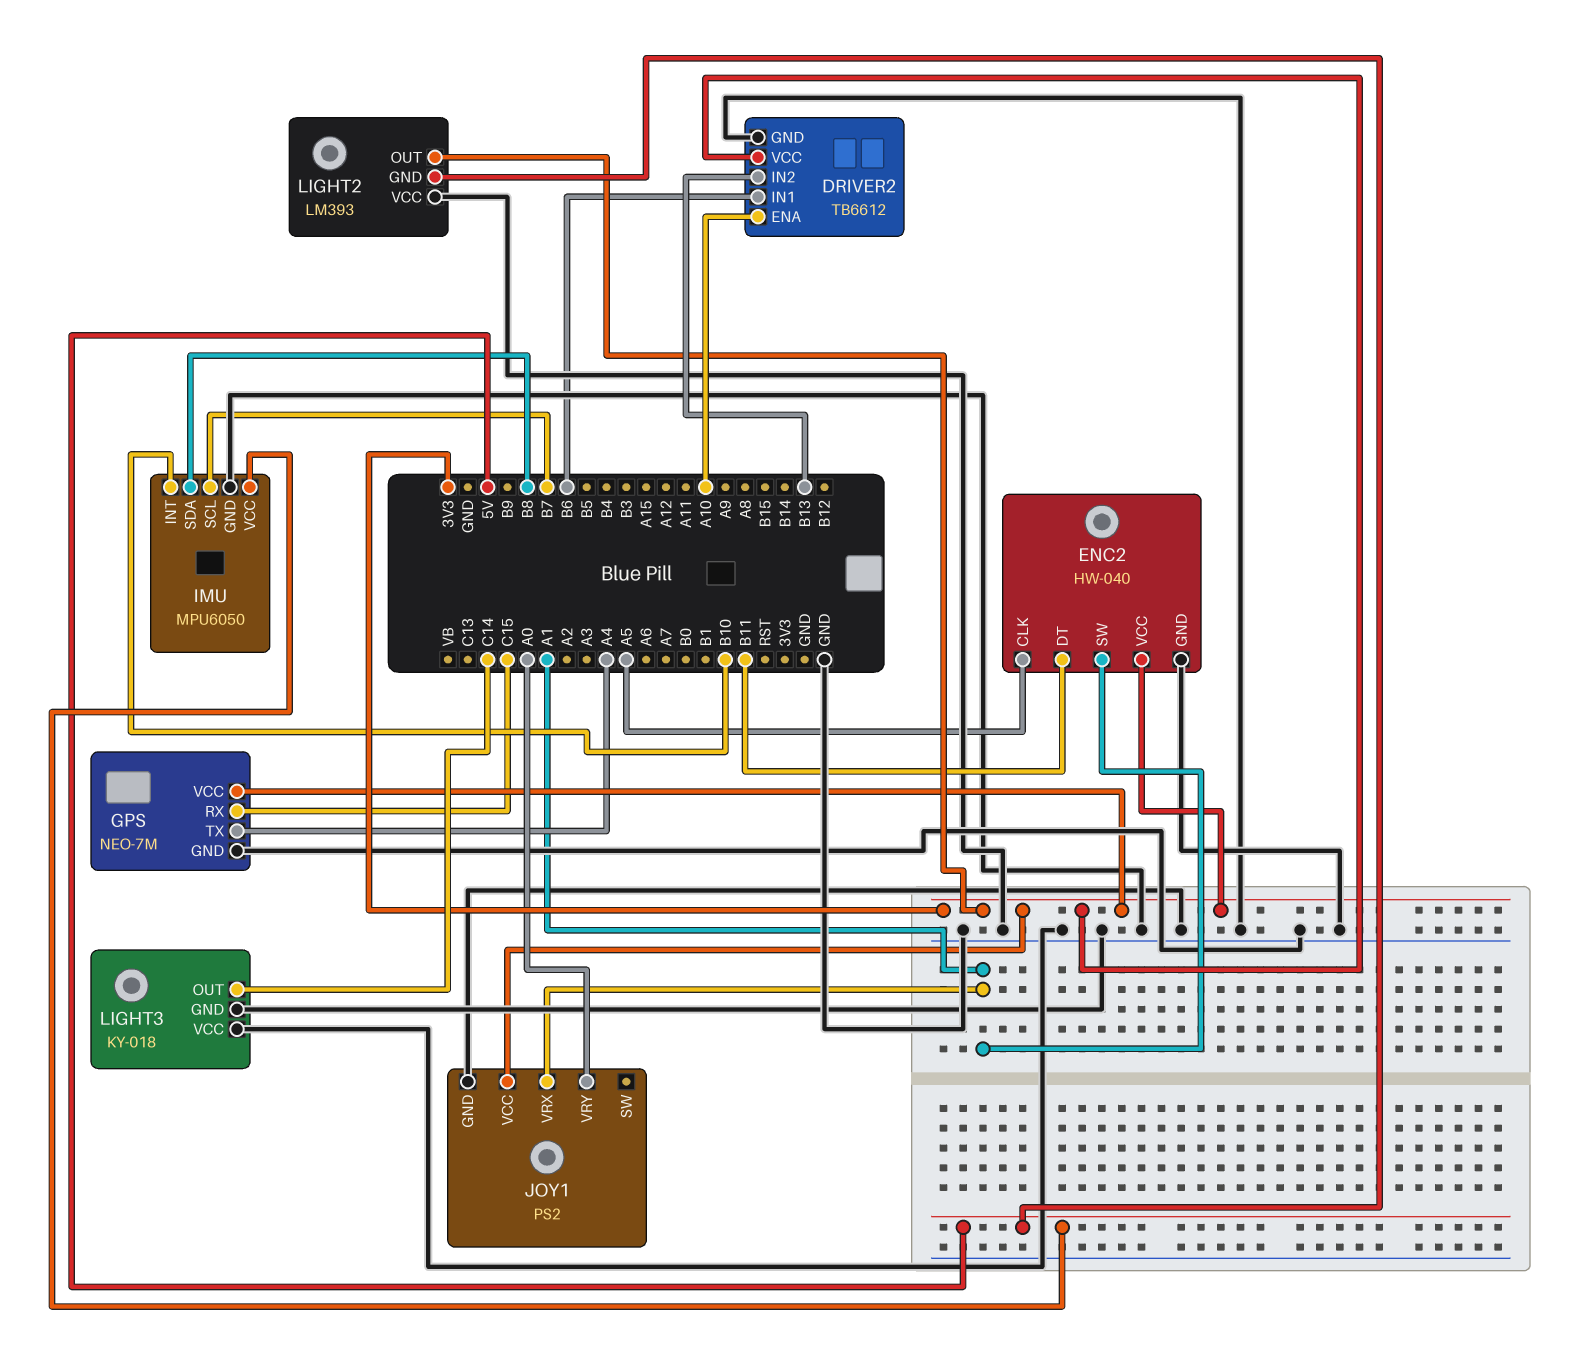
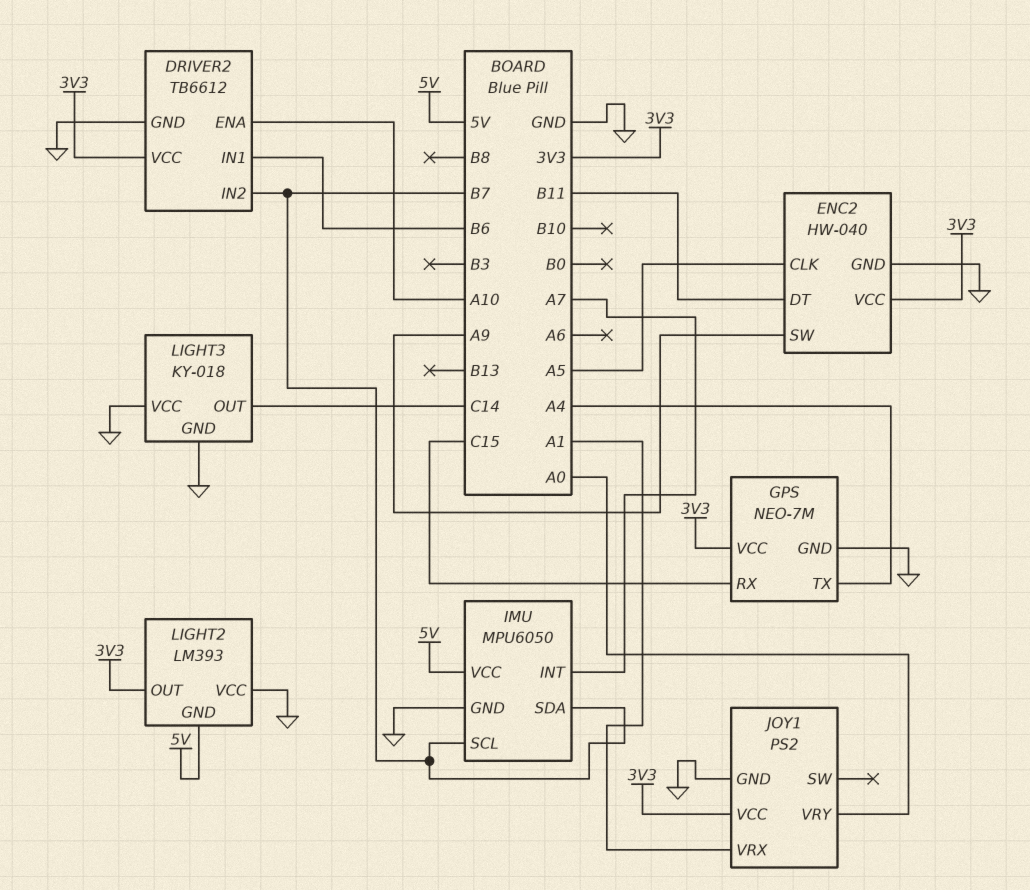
DRIVER2 pin IN2: B13 -> B7
ENC2 pin SW: A1 -> A9
IMU pin INT: B10 -> A7
IMU pin SDA: B8 -> B7

